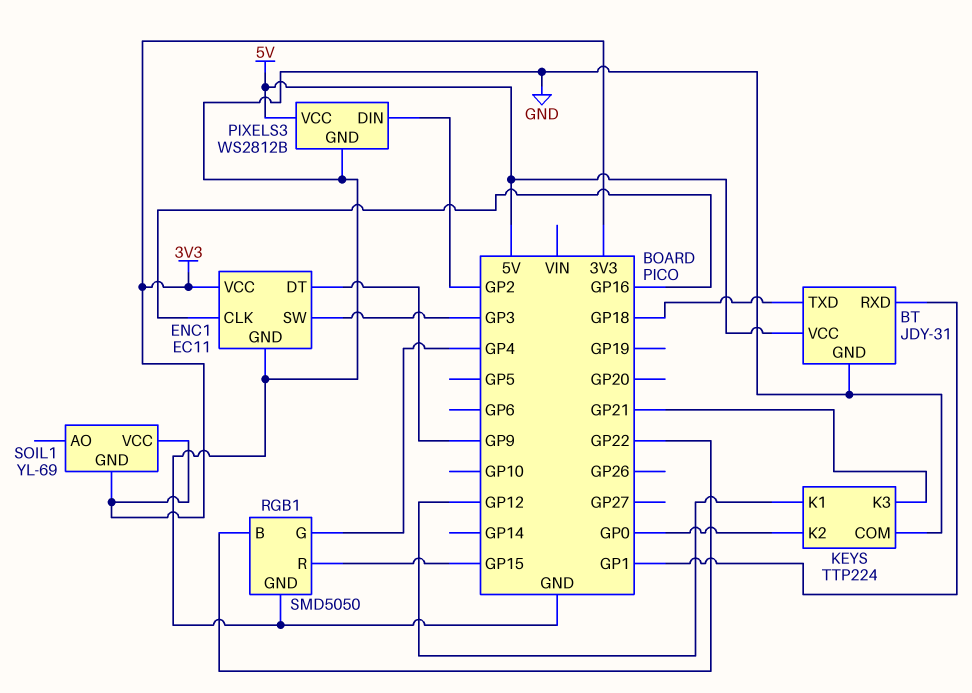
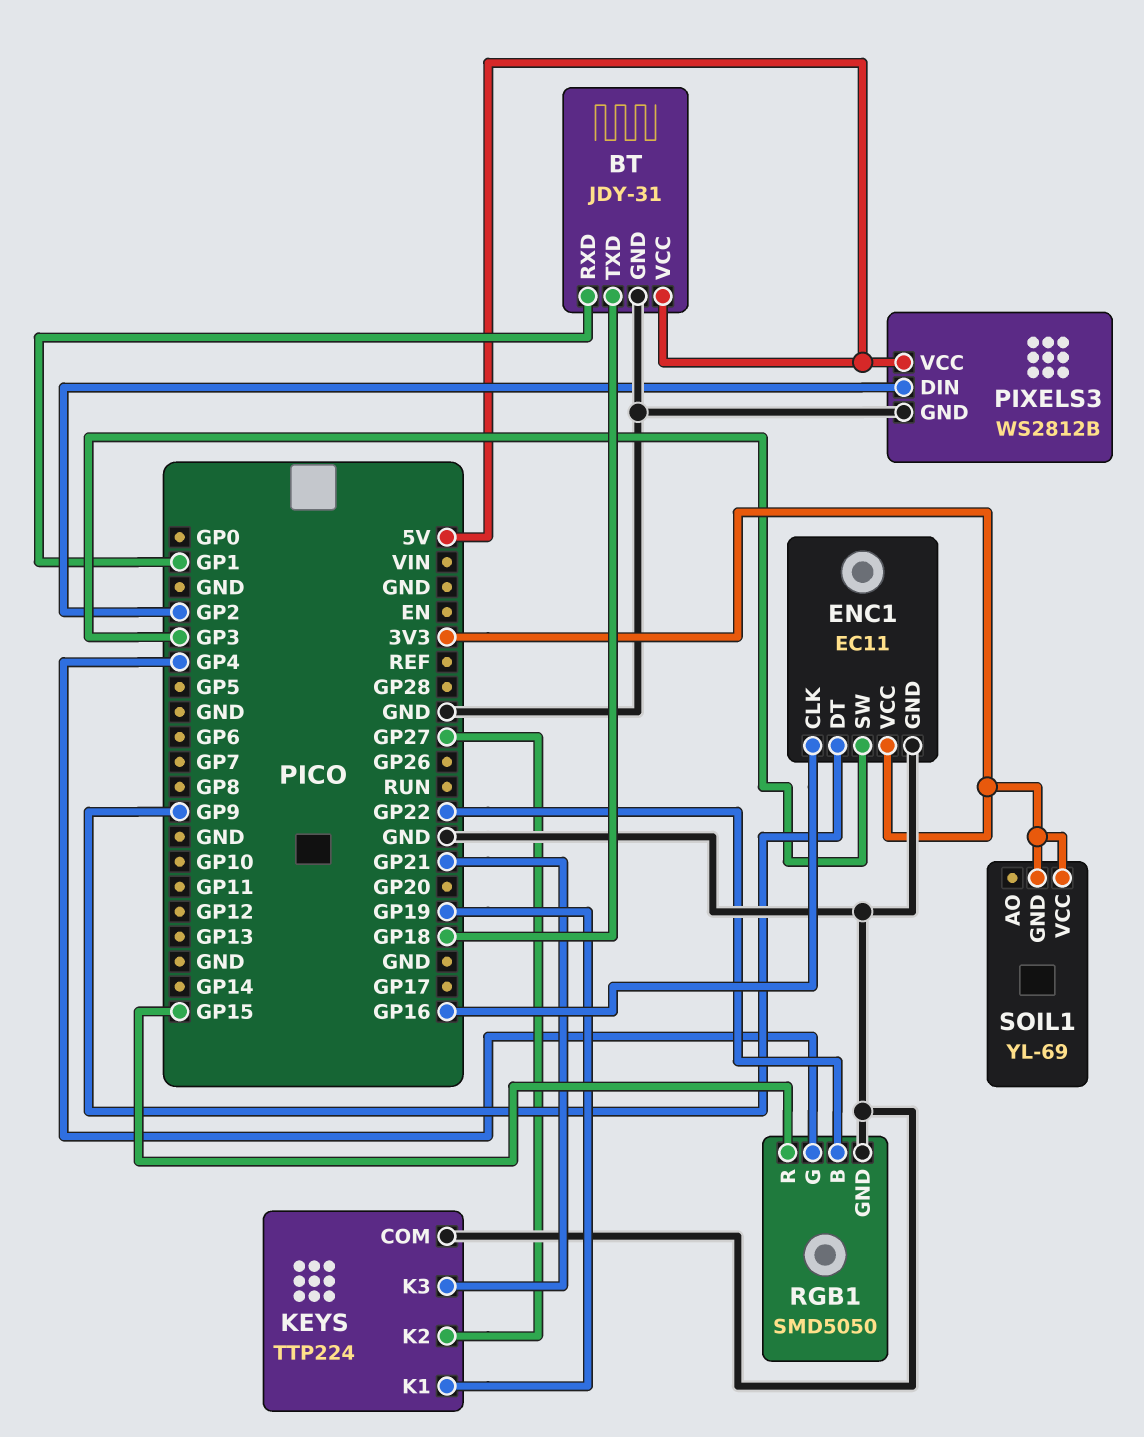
KEYS pin K1: GP12 -> GP19
KEYS pin K2: GP0 -> GP27

